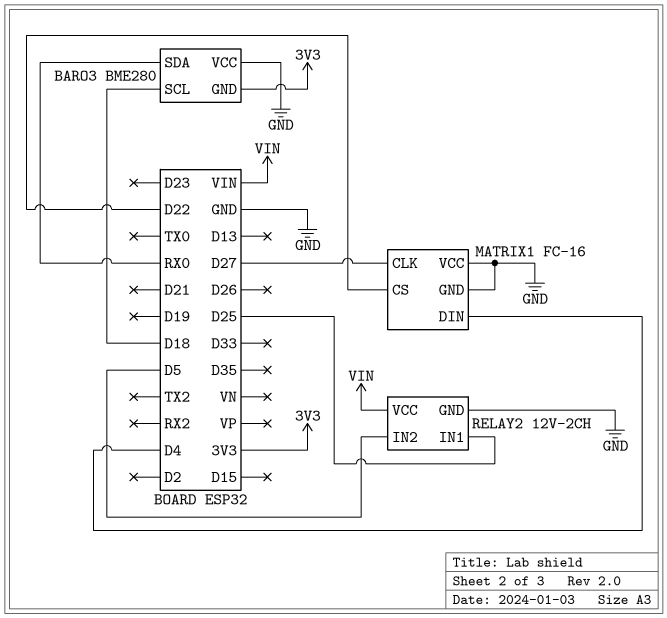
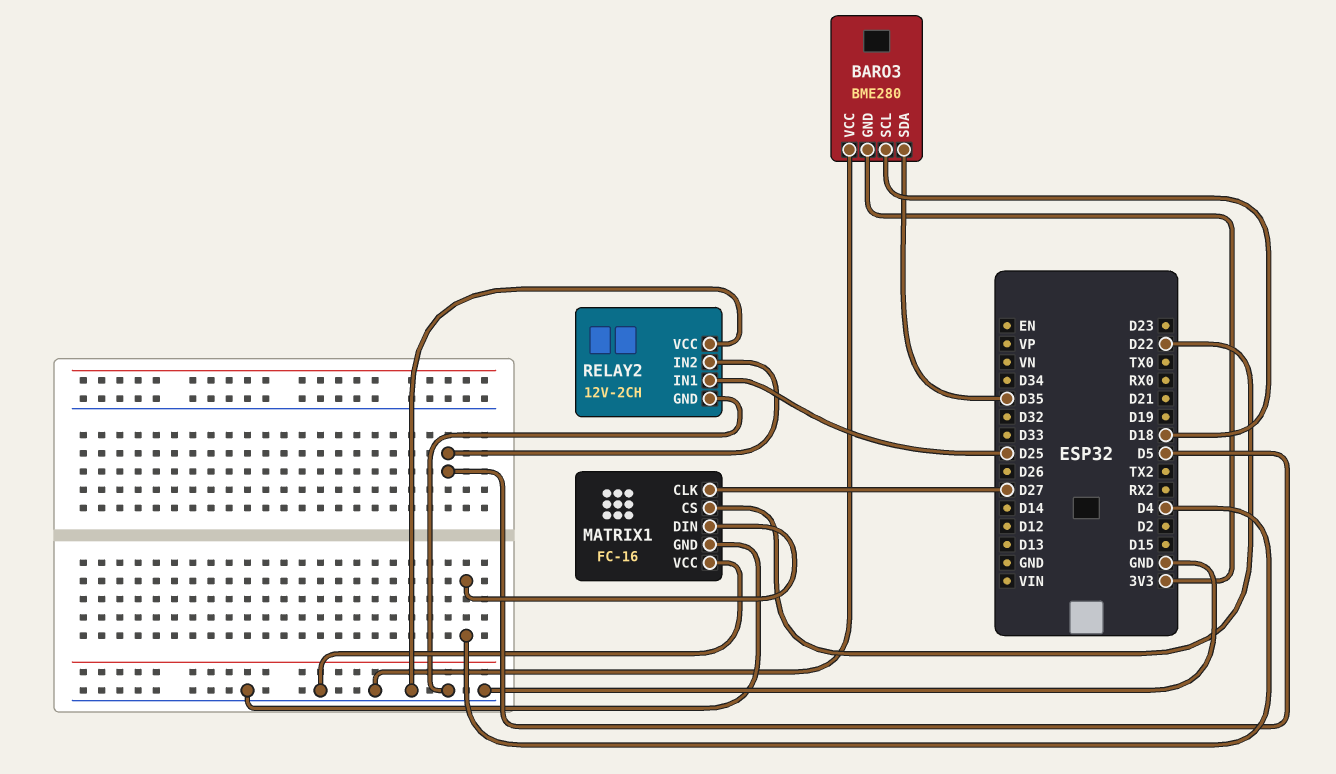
BARO3 pin SDA: RX0 -> D35
RELAY2 pin VCC: VIN -> GND

